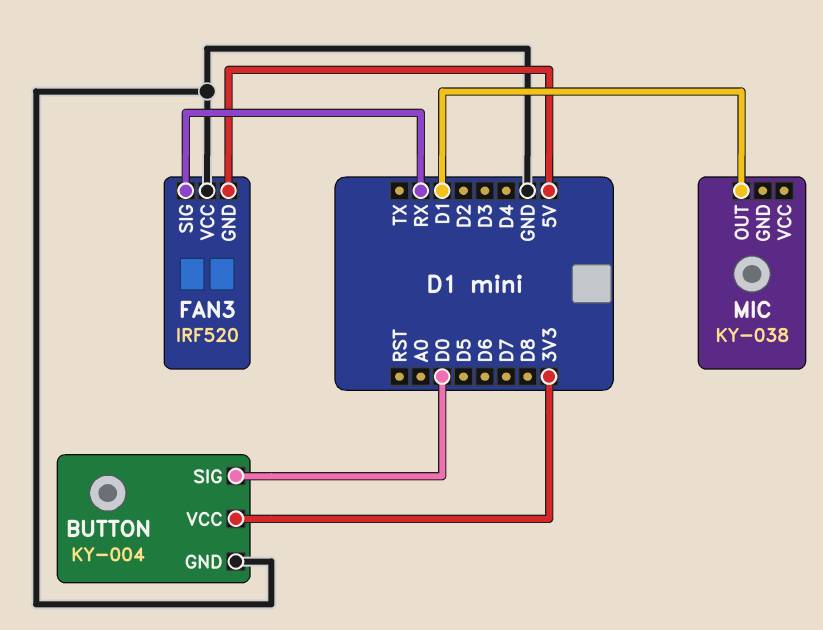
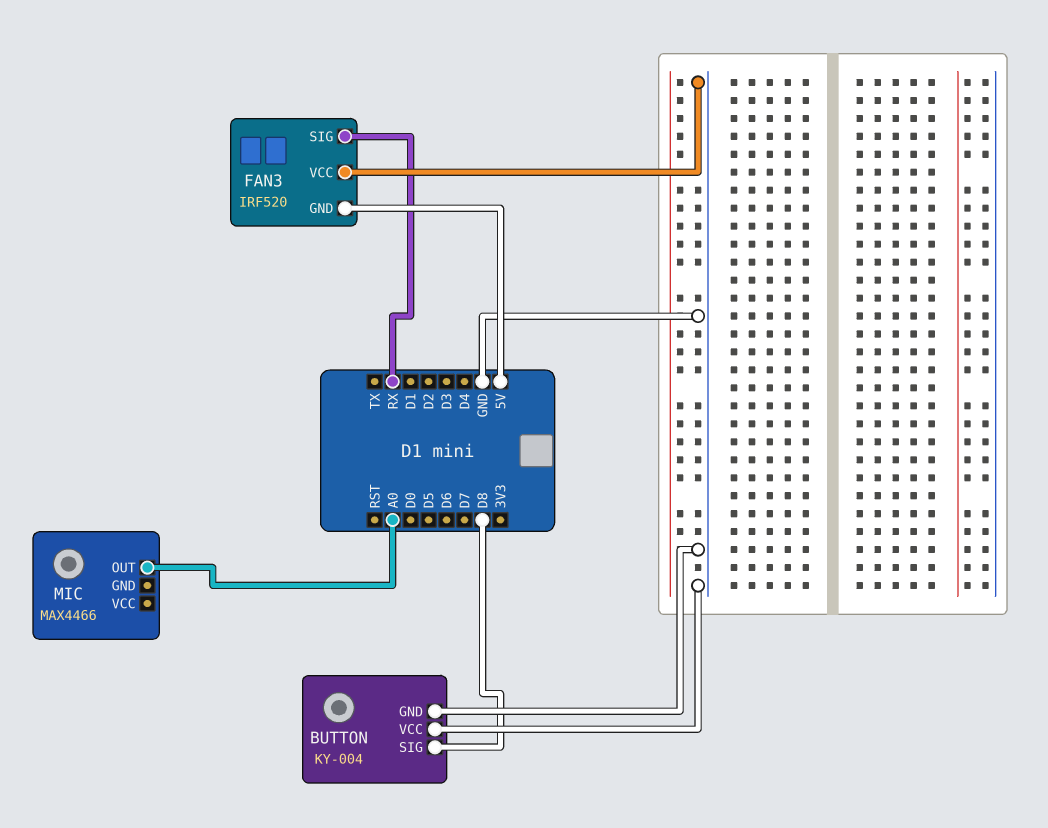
BUTTON pin SIG: D0 -> D8
BUTTON pin VCC: 3V3 -> GND
MIC: KY-038 -> MAX4466
MIC pin OUT: D1 -> A0

